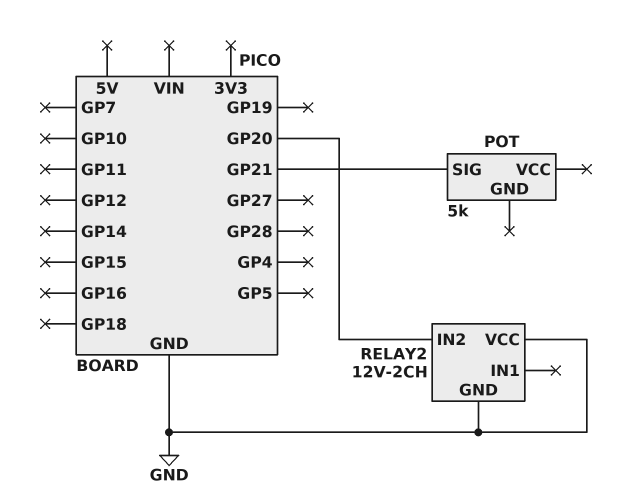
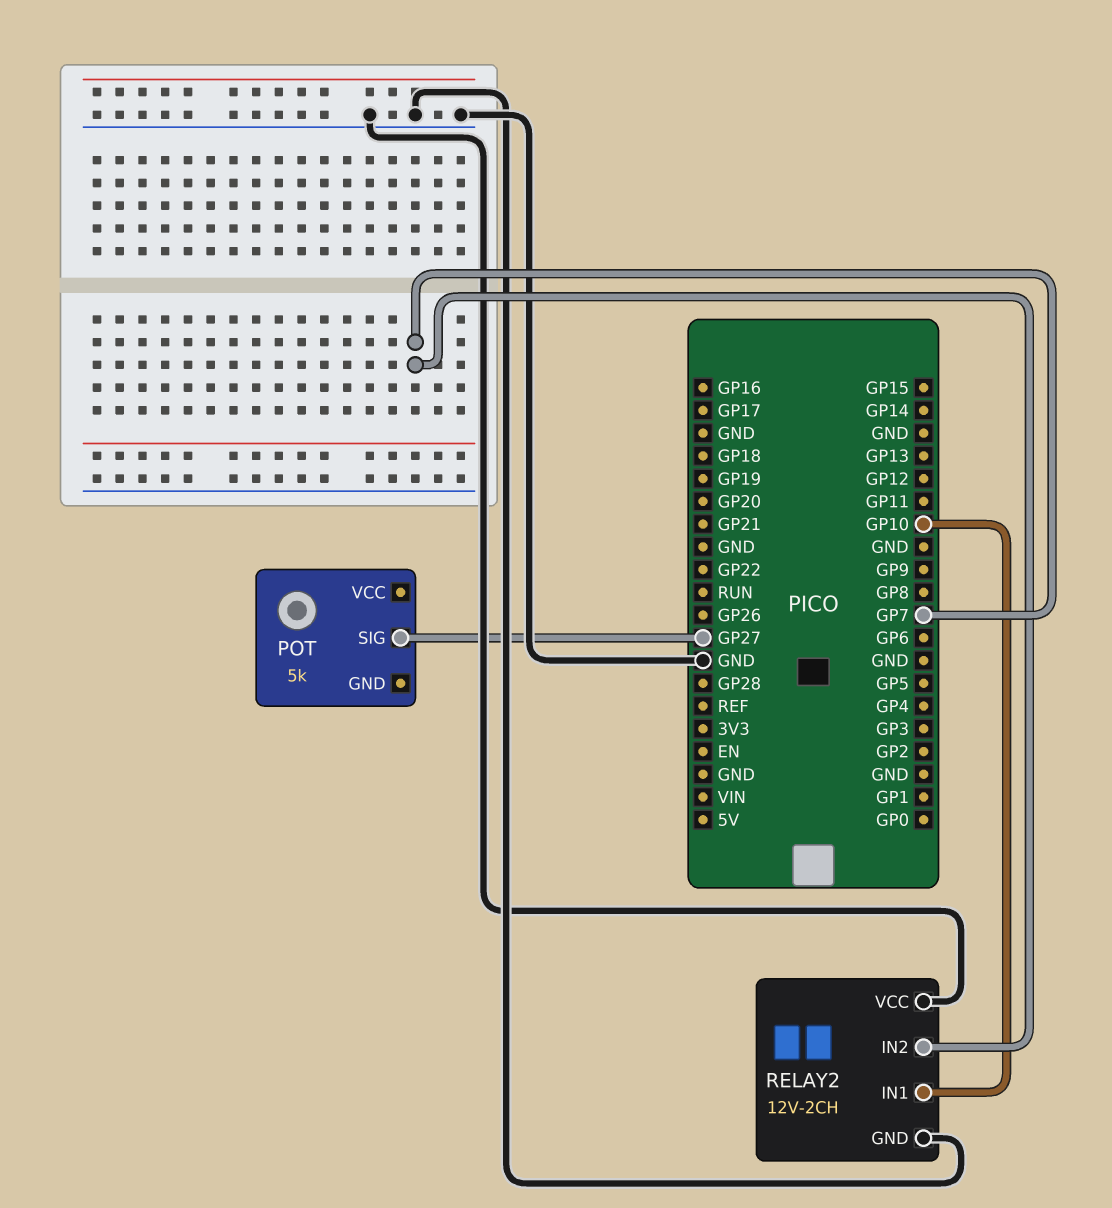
POT pin SIG: GP21 -> GP27
RELAY2 pin IN1: none -> GP10
RELAY2 pin IN2: GP20 -> GP7

